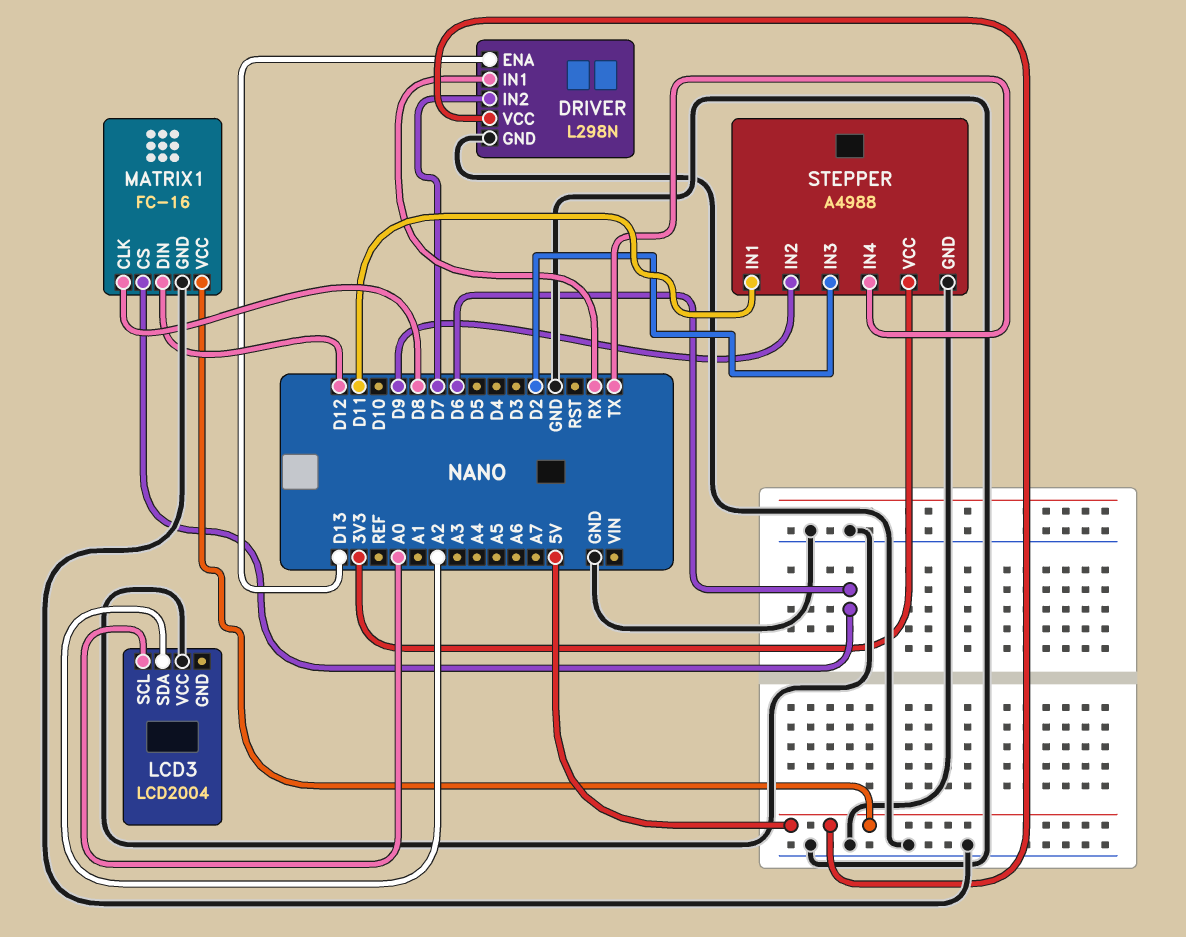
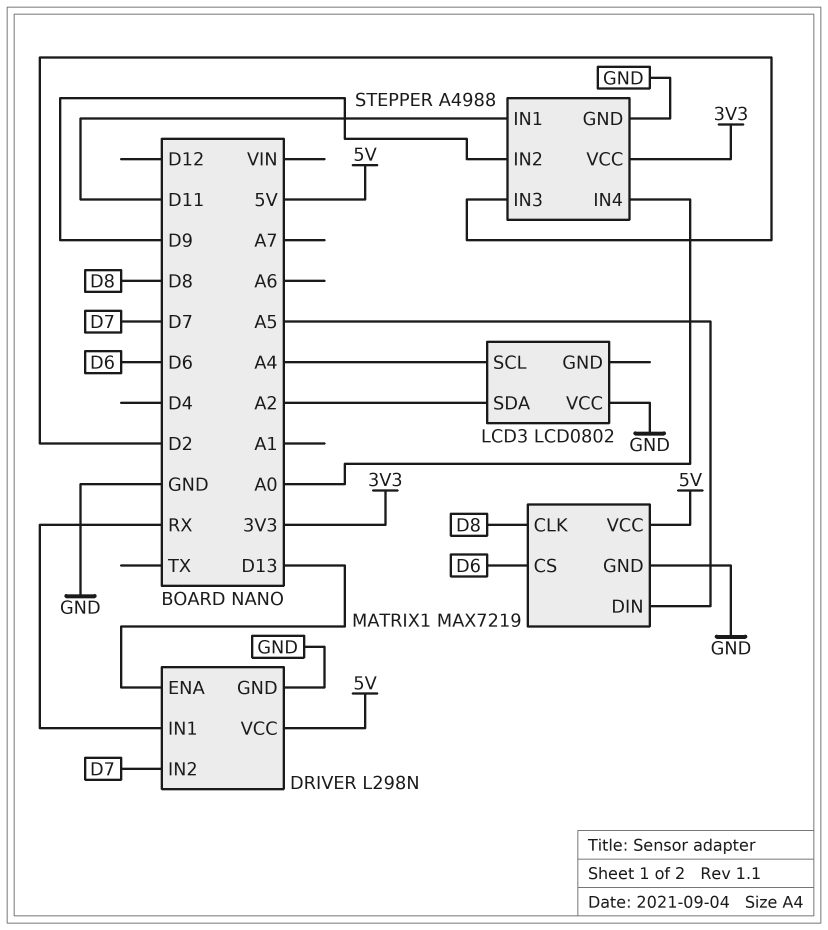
LCD3: LCD2004 -> LCD0802
LCD3 pin SCL: A0 -> A4
MATRIX1: FC-16 -> MAX7219
MATRIX1 pin DIN: D12 -> A5
STEPPER pin IN4: TX -> A0

